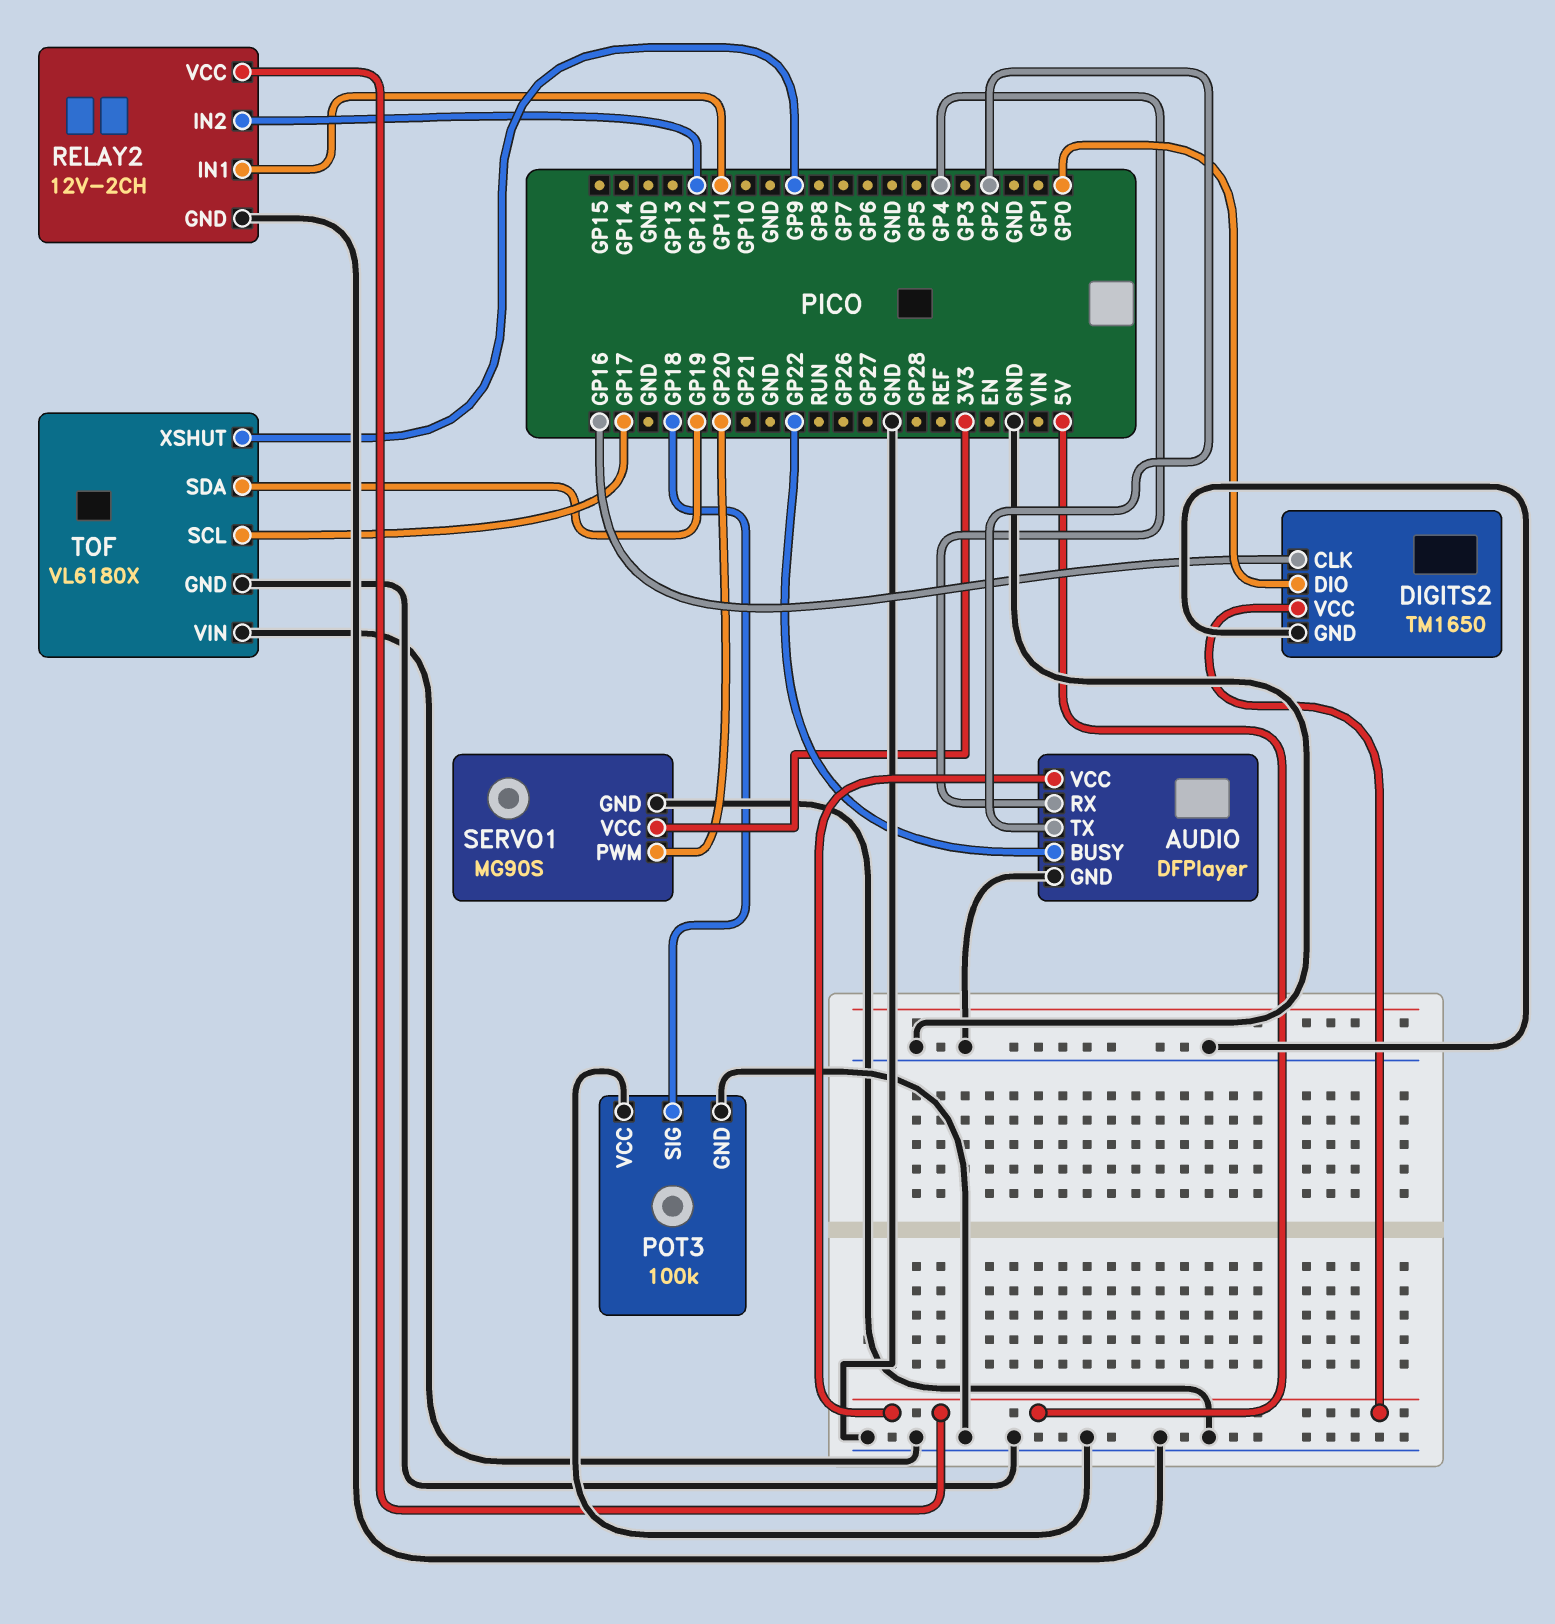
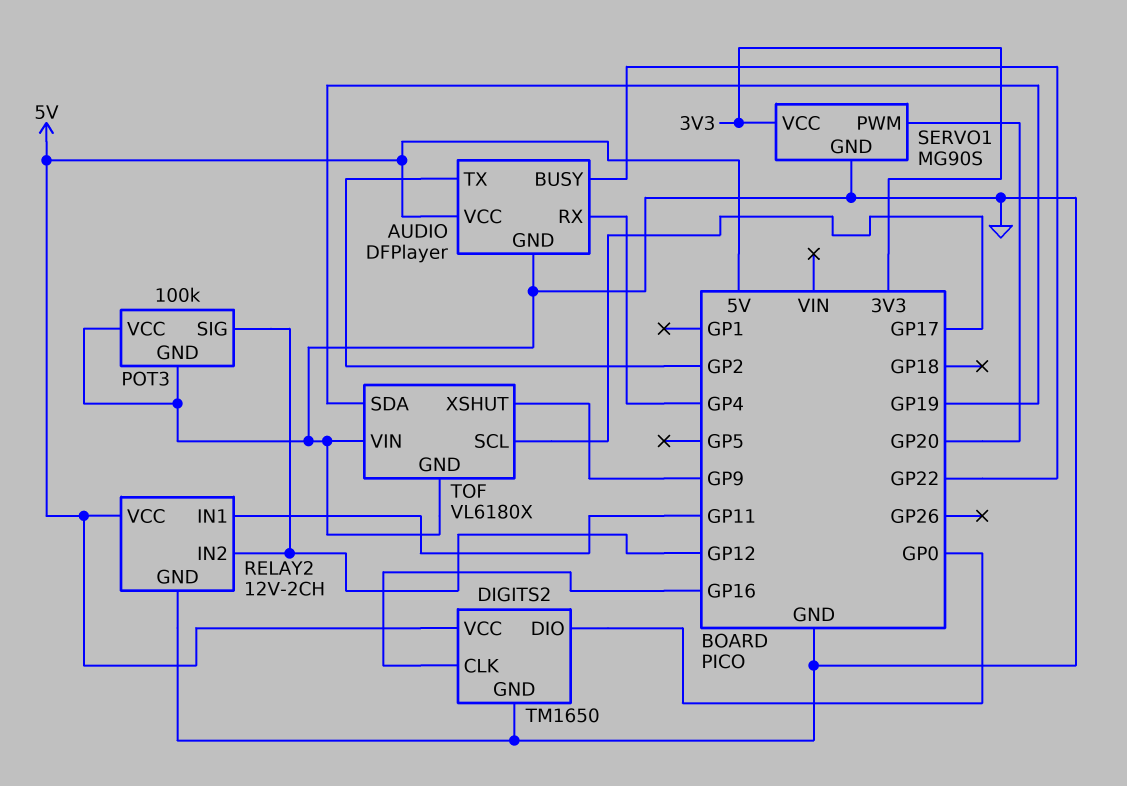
POT3 pin SIG: GP18 -> GP12

